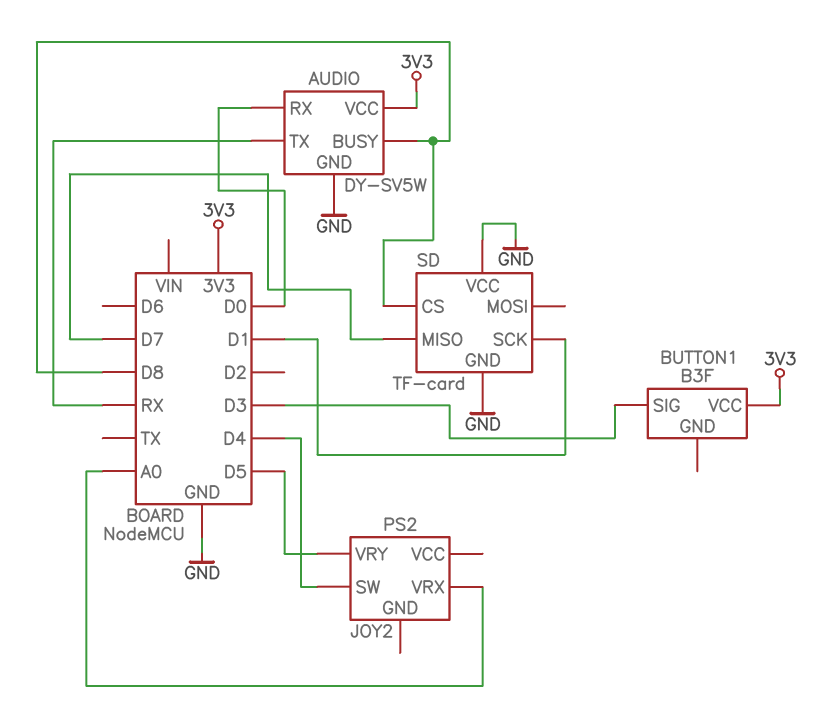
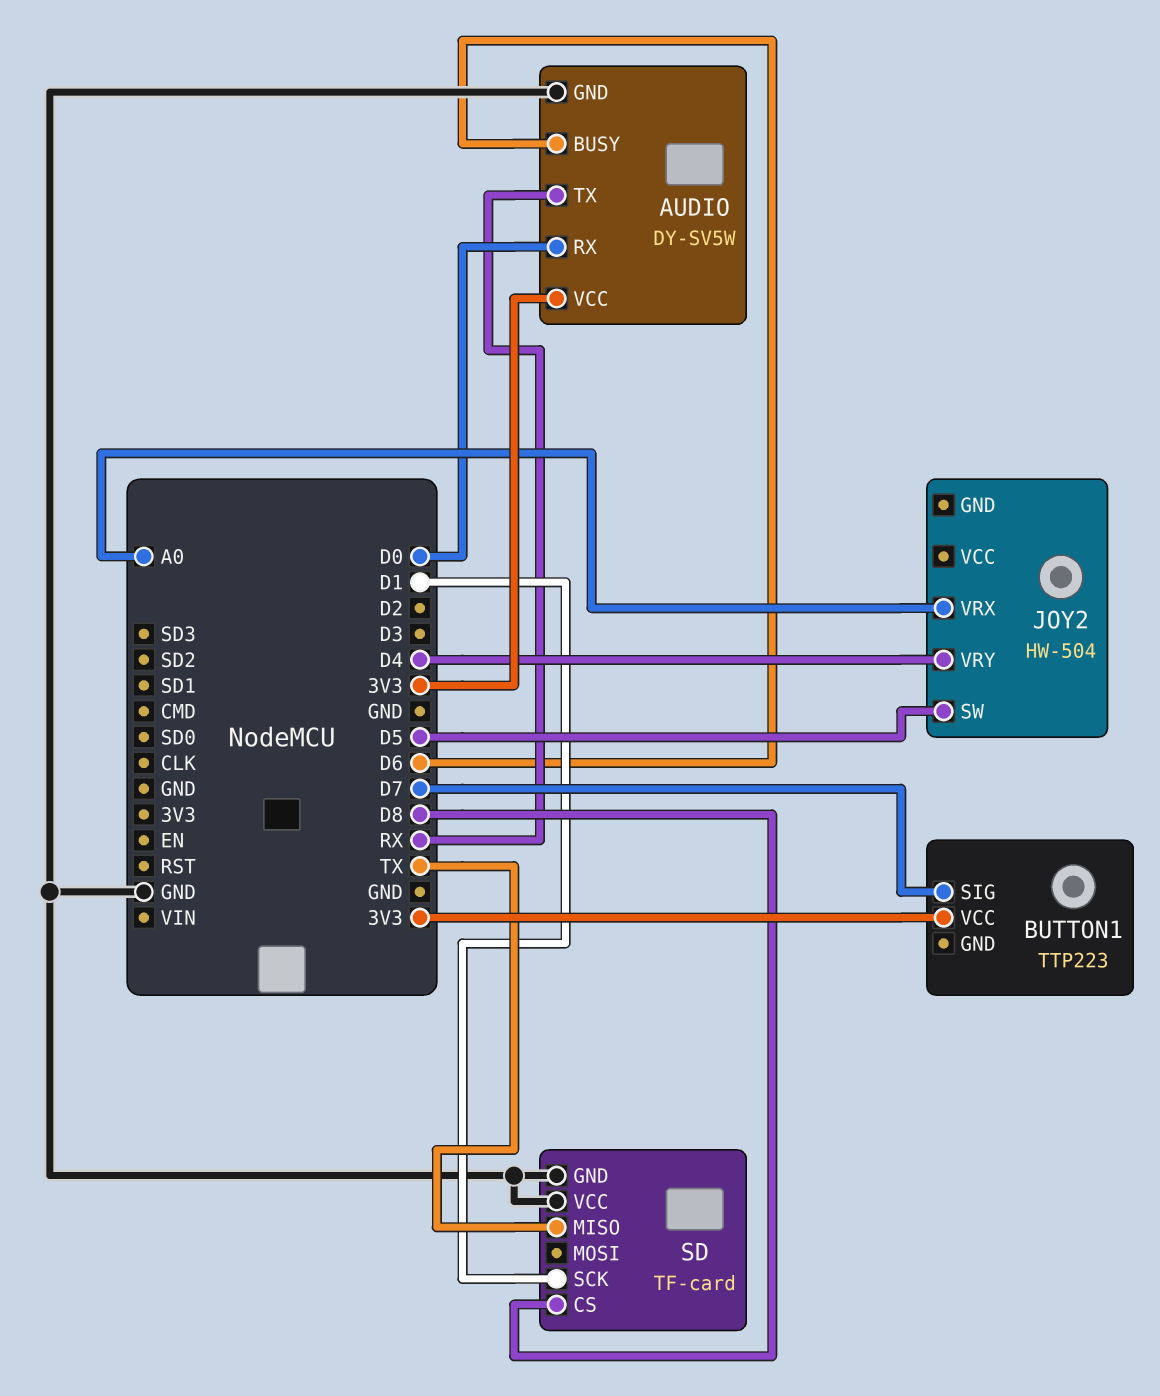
AUDIO pin BUSY: D8 -> D6
BUTTON1: B3F -> TTP223
BUTTON1 pin SIG: D3 -> D7
JOY2: PS2 -> HW-504
JOY2 pin SW: D4 -> D5
JOY2 pin VRY: D5 -> D4
SD pin MISO: D7 -> TX

